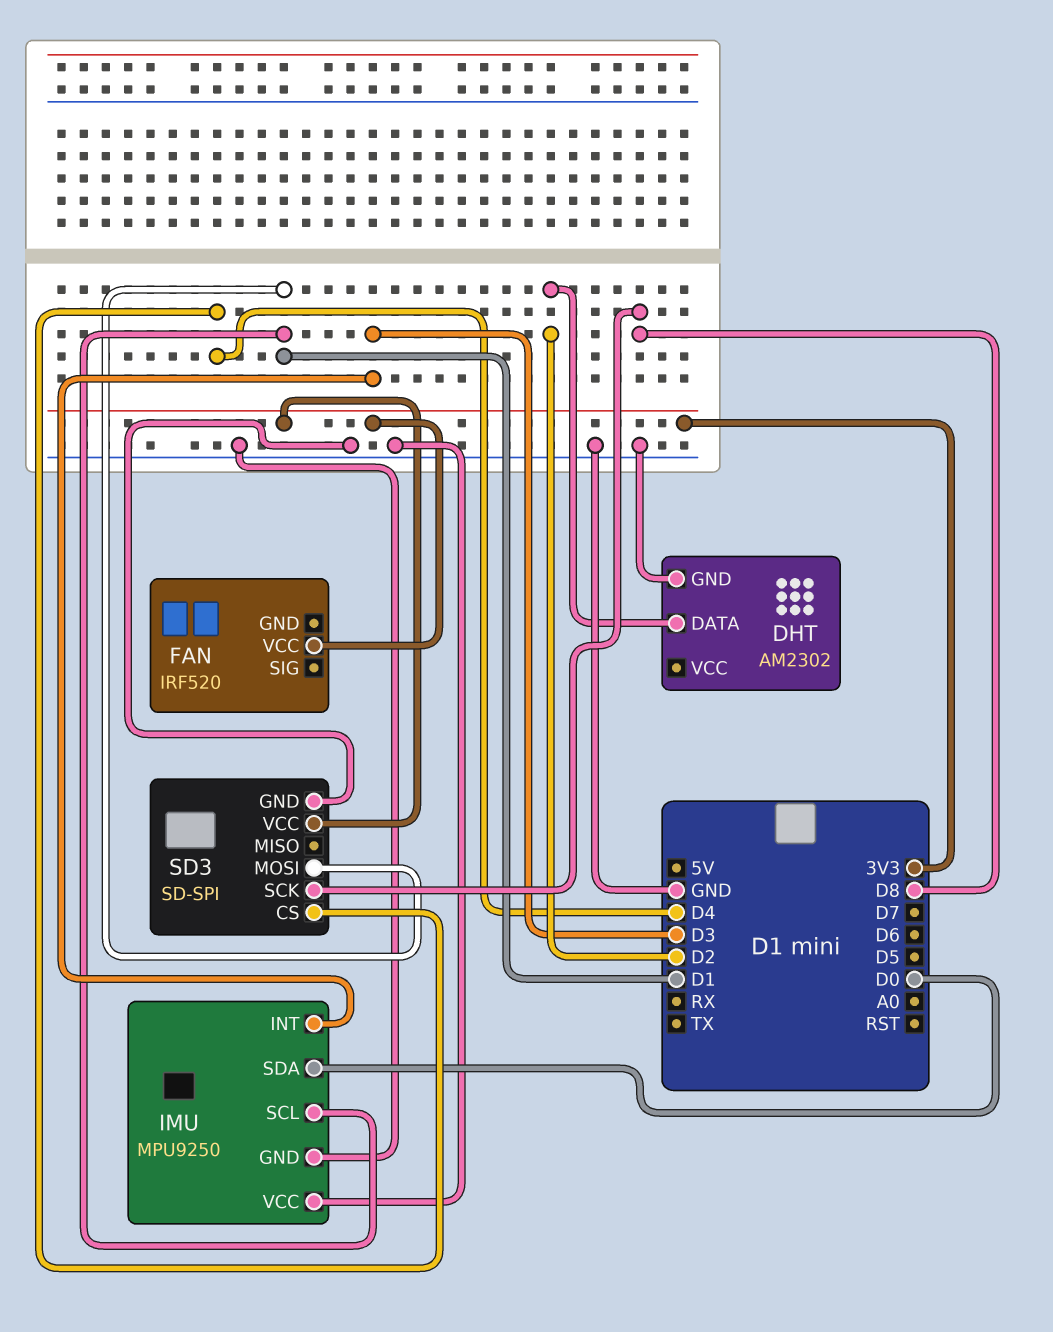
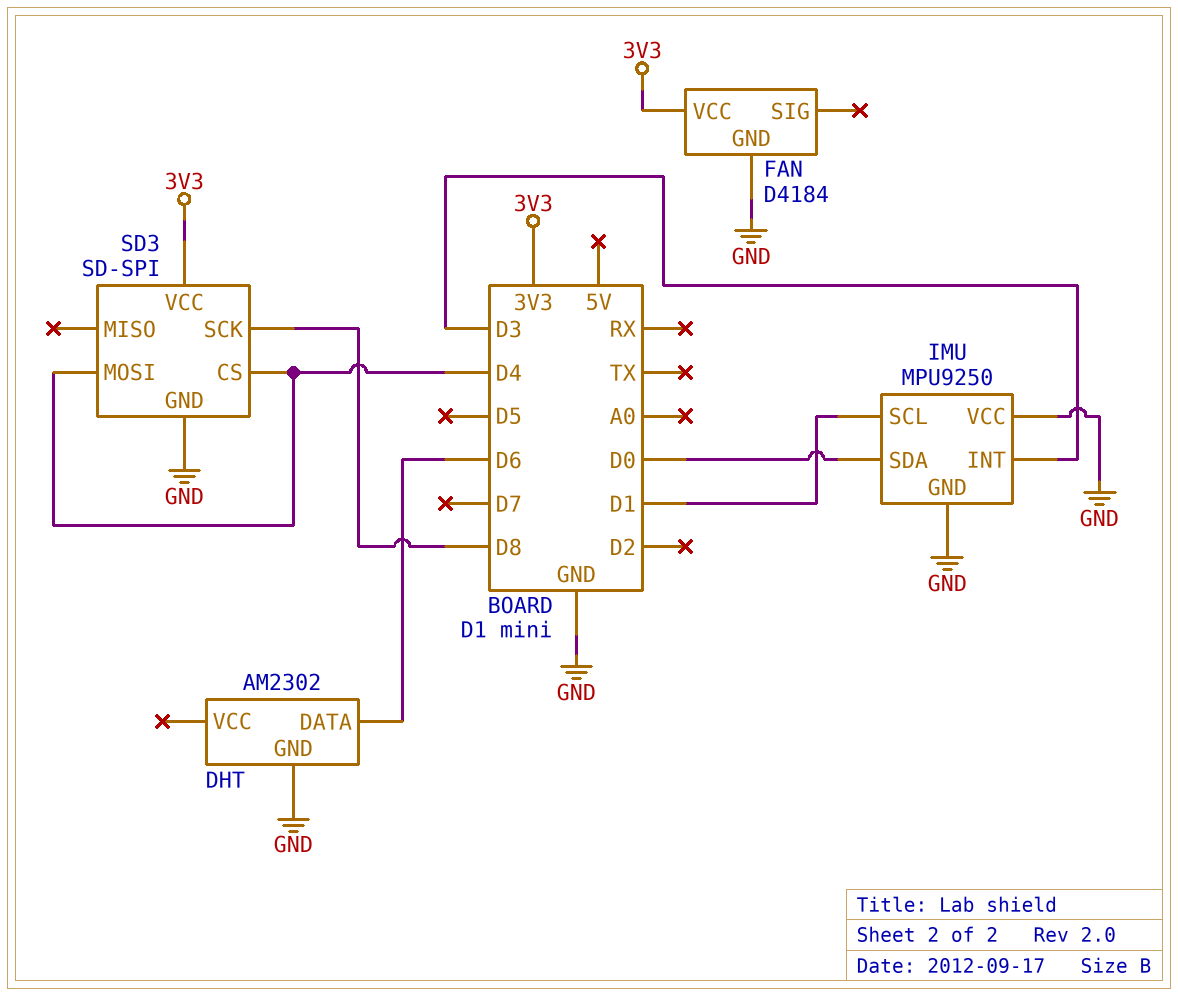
DHT pin DATA: D2 -> D6
FAN: IRF520 -> D4184
FAN pin GND: none -> GND
SD3 pin MOSI: D1 -> D4

